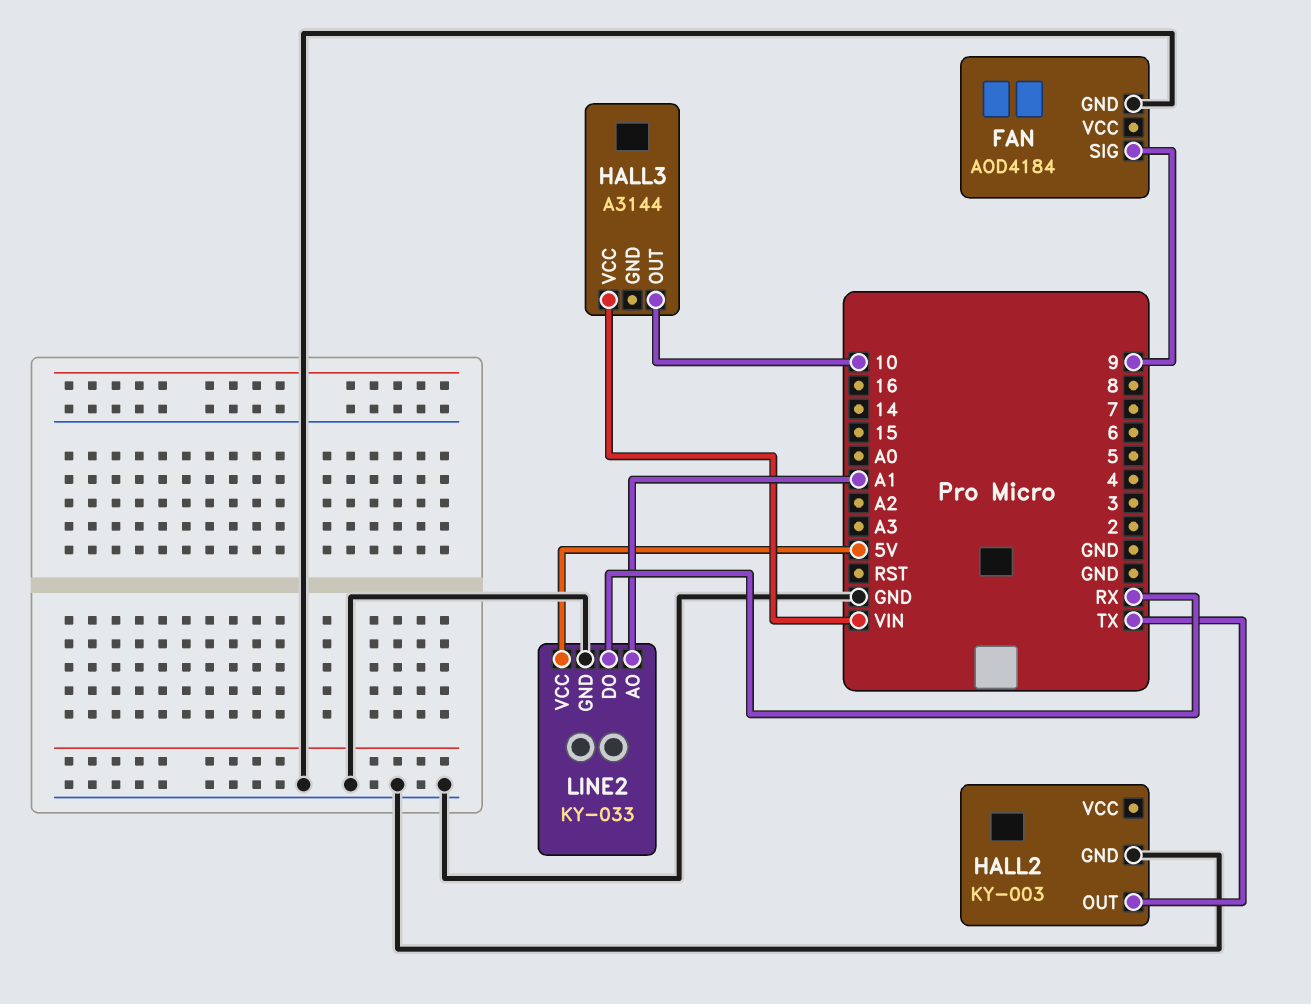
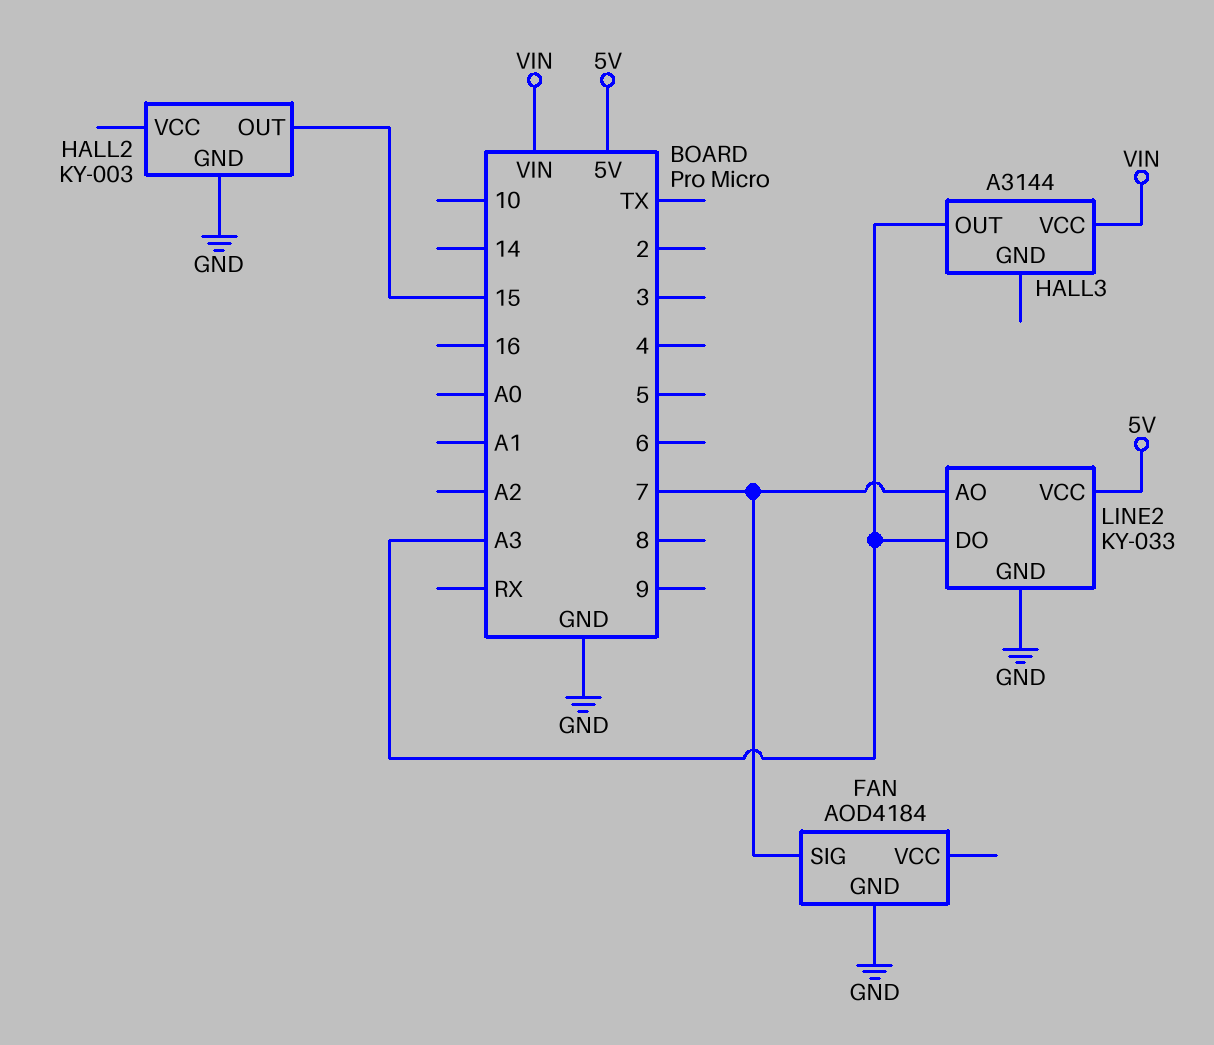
FAN pin SIG: 9 -> 7
HALL2 pin OUT: TX -> 15
HALL3 pin OUT: 10 -> A3
LINE2 pin AO: A1 -> 7
LINE2 pin DO: RX -> A3

